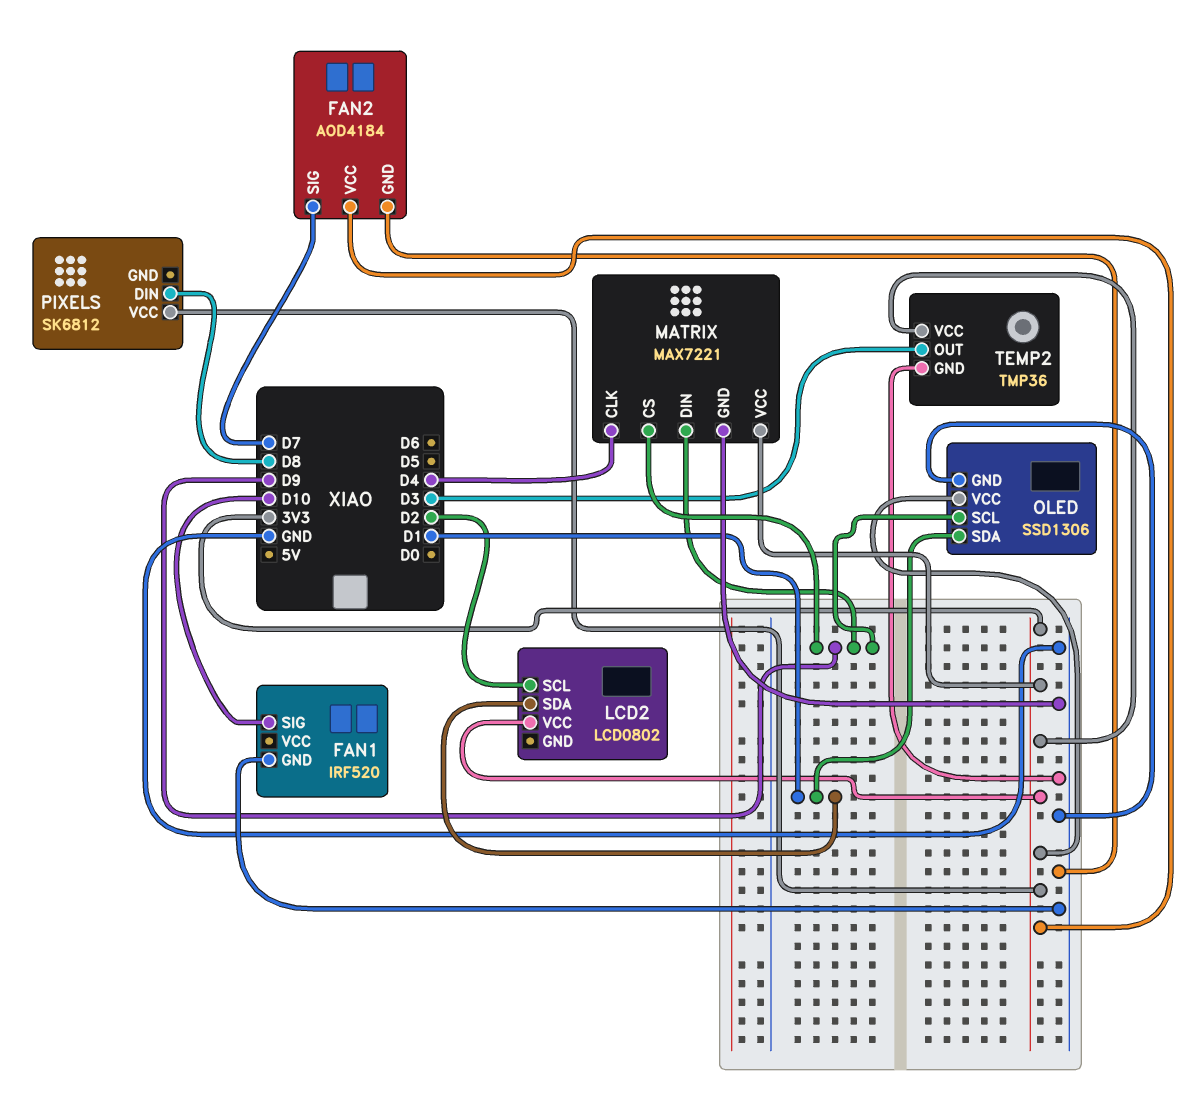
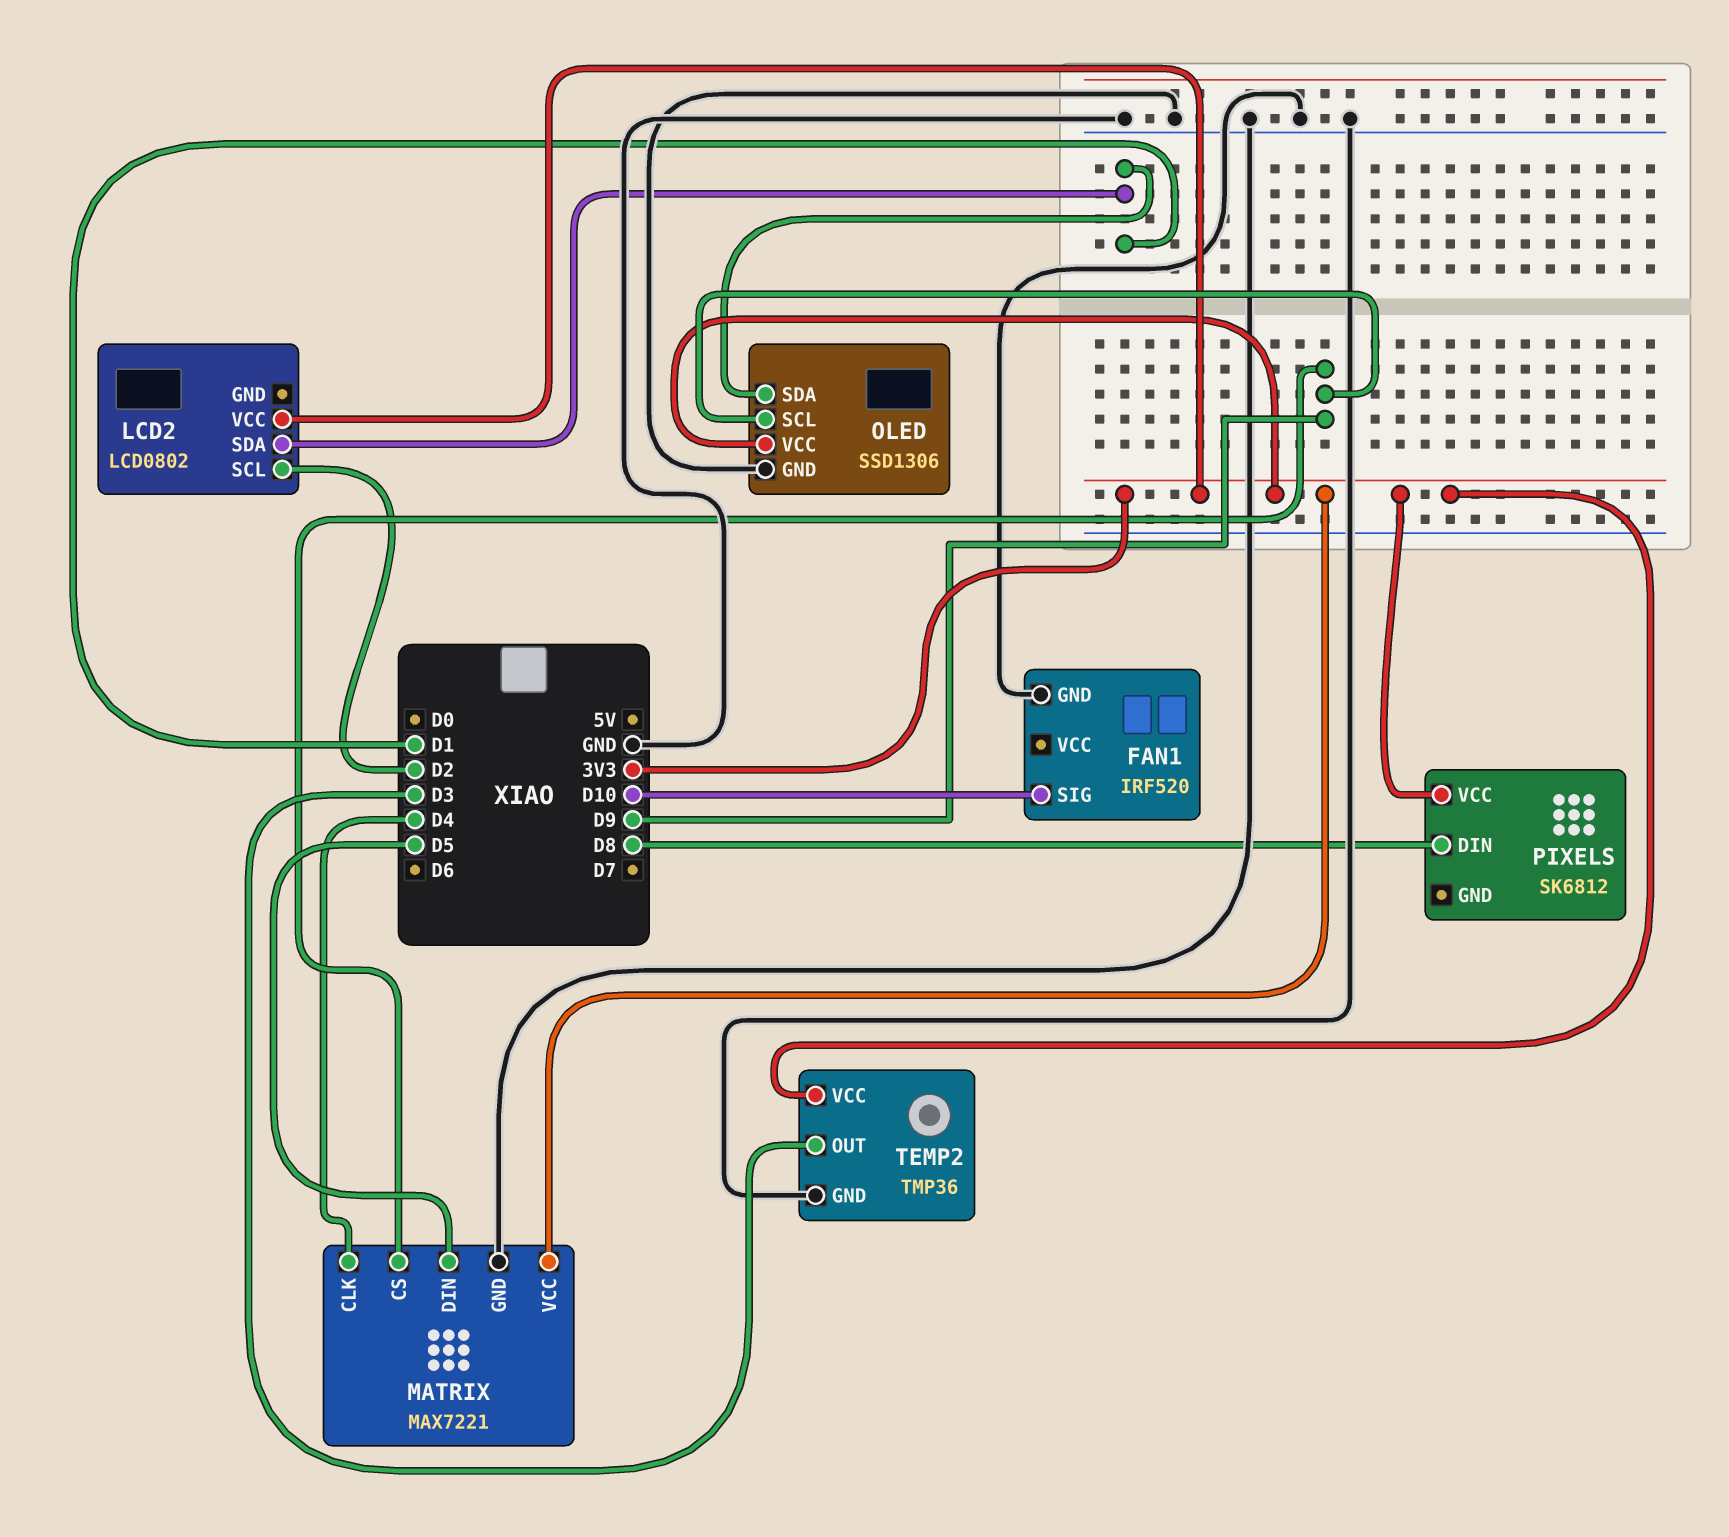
FAN2: AOD4184 -> none
FAN2 pin GND: GND -> none
FAN2 pin SIG: D7 -> none
FAN2 pin VCC: 3V3 -> none
MATRIX pin DIN: D9 -> D5

